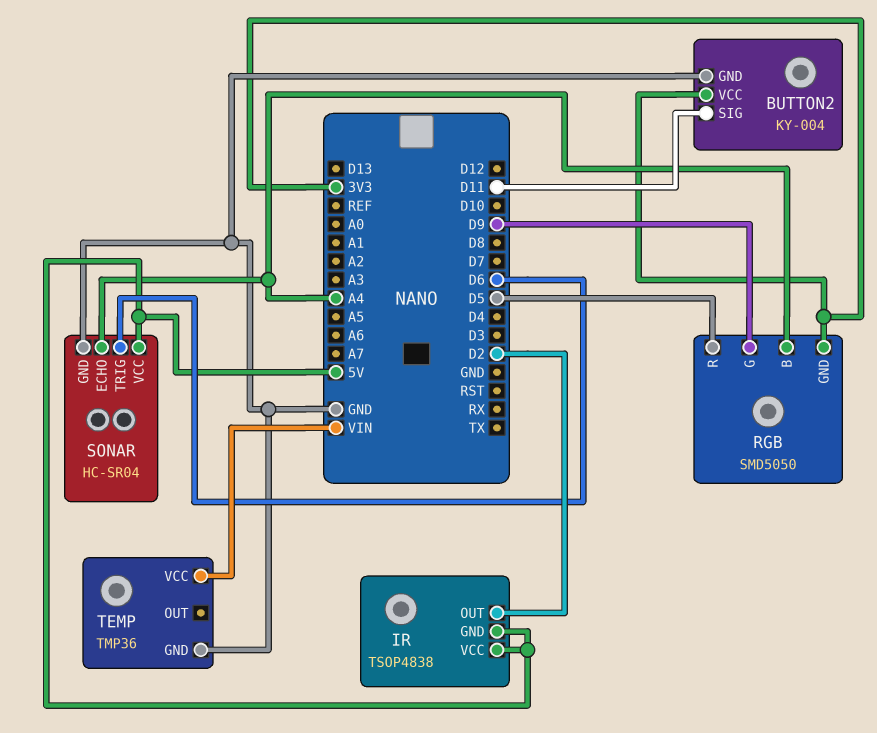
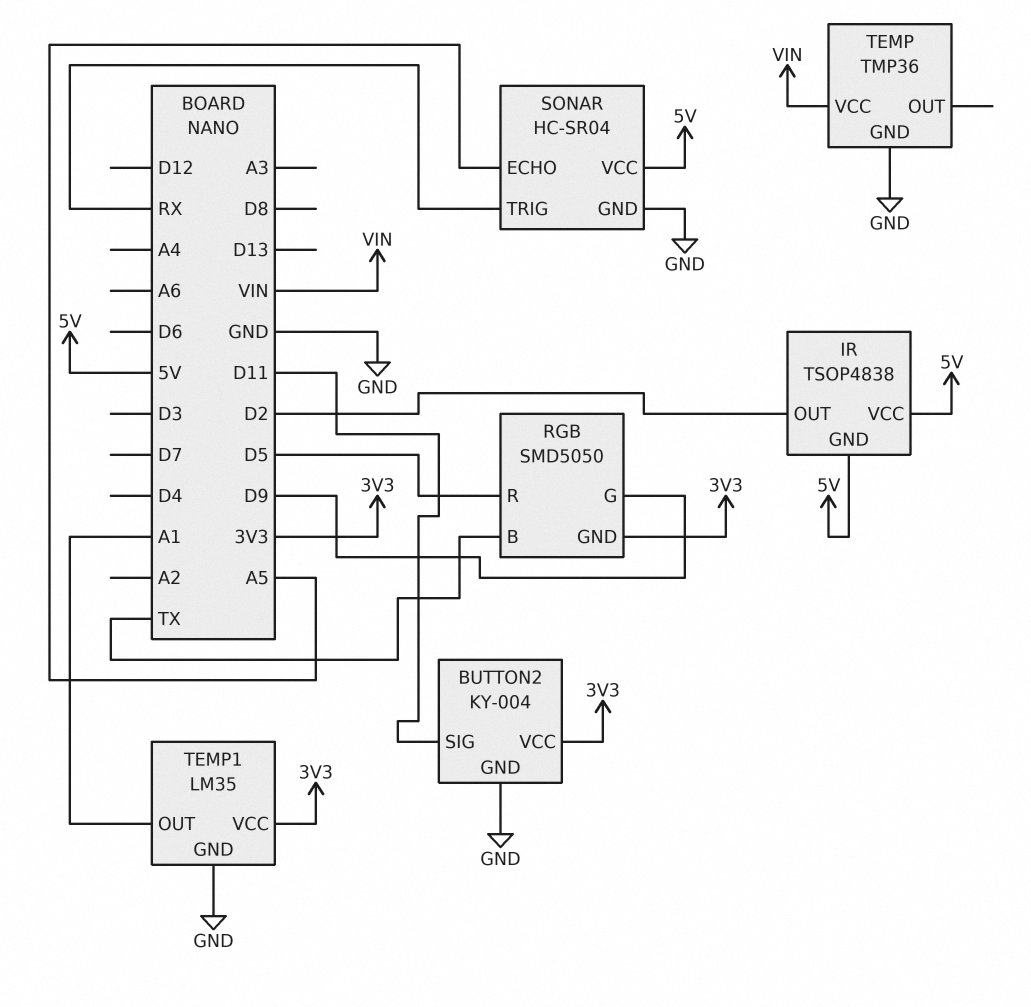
RGB pin B: A4 -> TX
SONAR pin ECHO: A4 -> A5
SONAR pin TRIG: D6 -> RX
TEMP1: none -> LM35
TEMP1 pin GND: none -> GND
TEMP1 pin OUT: none -> A1
TEMP1 pin VCC: none -> 3V3

